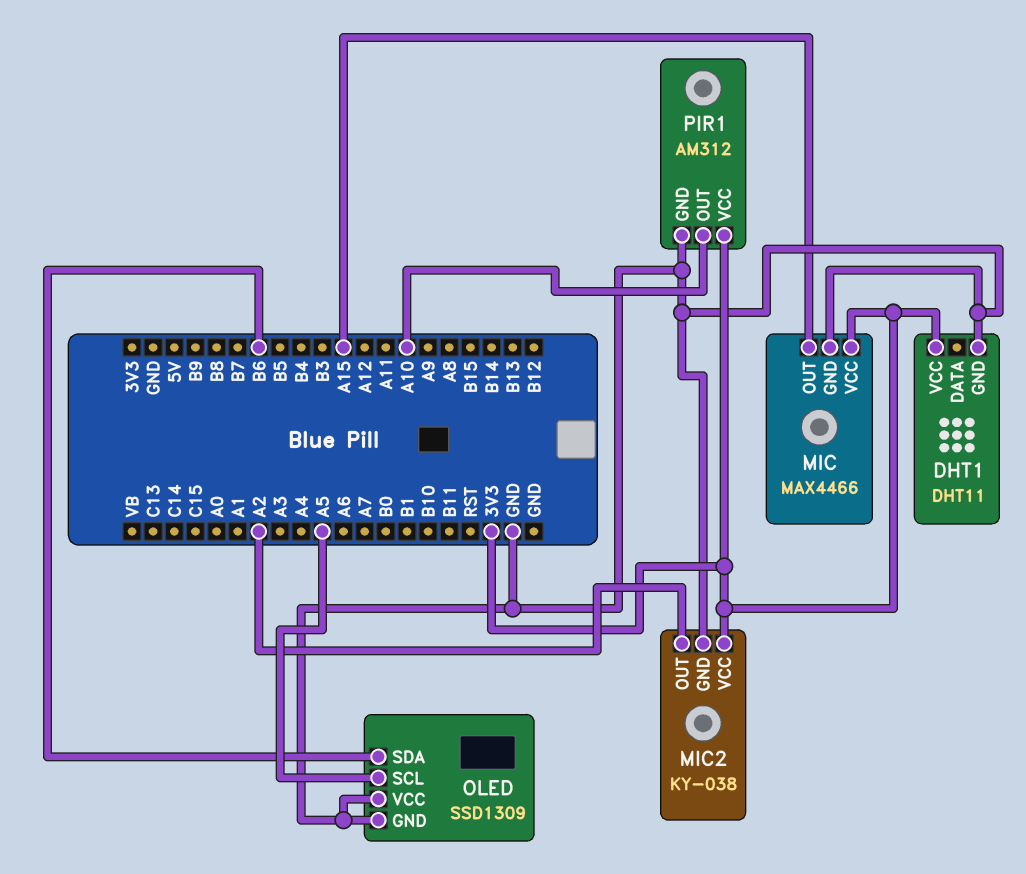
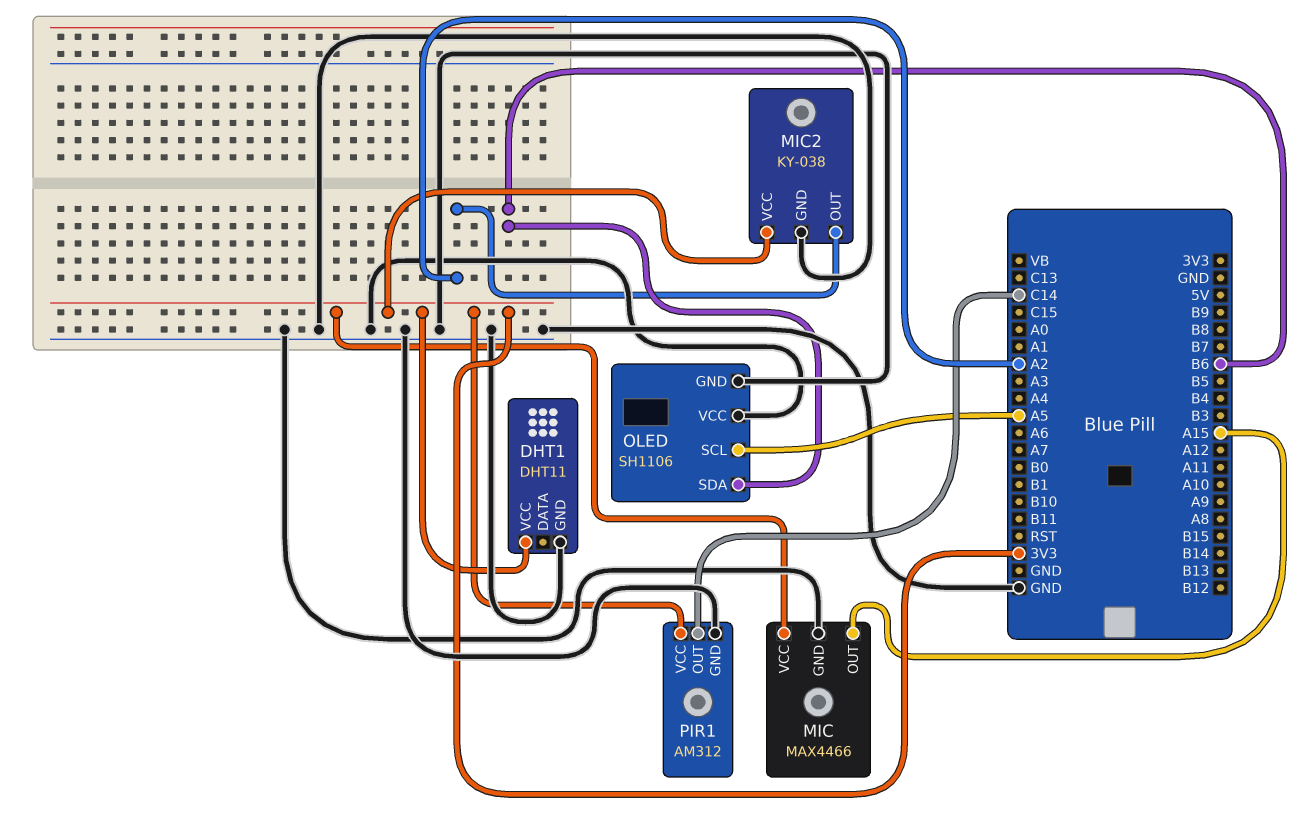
OLED: SSD1309 -> SH1106
PIR1 pin OUT: A10 -> C14

